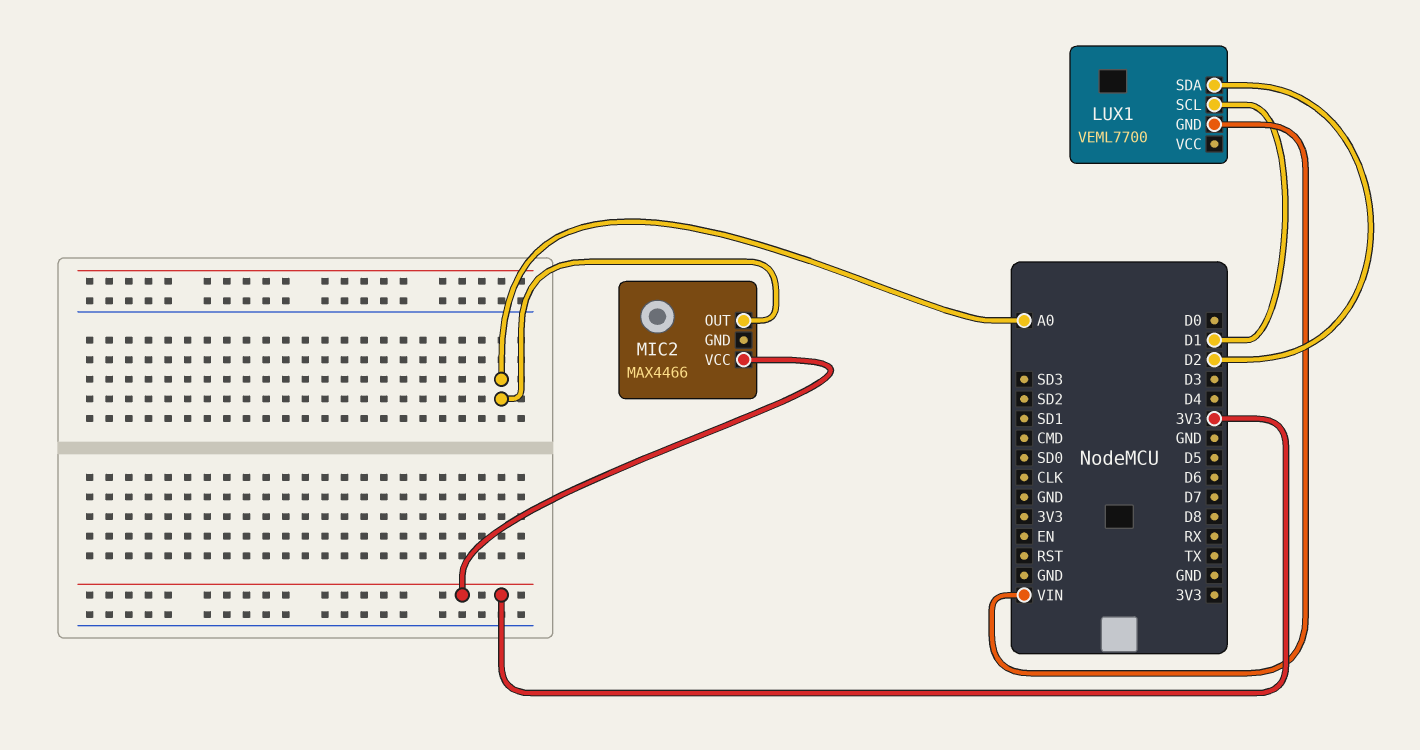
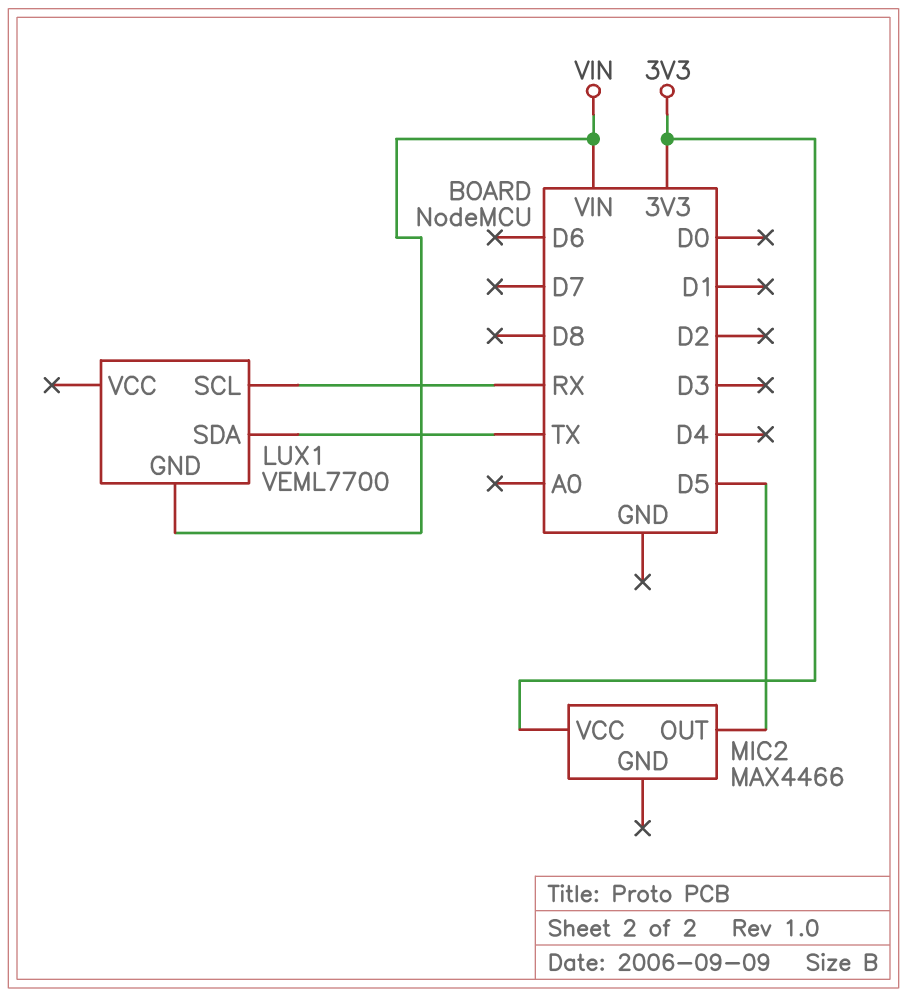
LUX1 pin SCL: D1 -> RX
LUX1 pin SDA: D2 -> TX
MIC2 pin OUT: A0 -> D5

